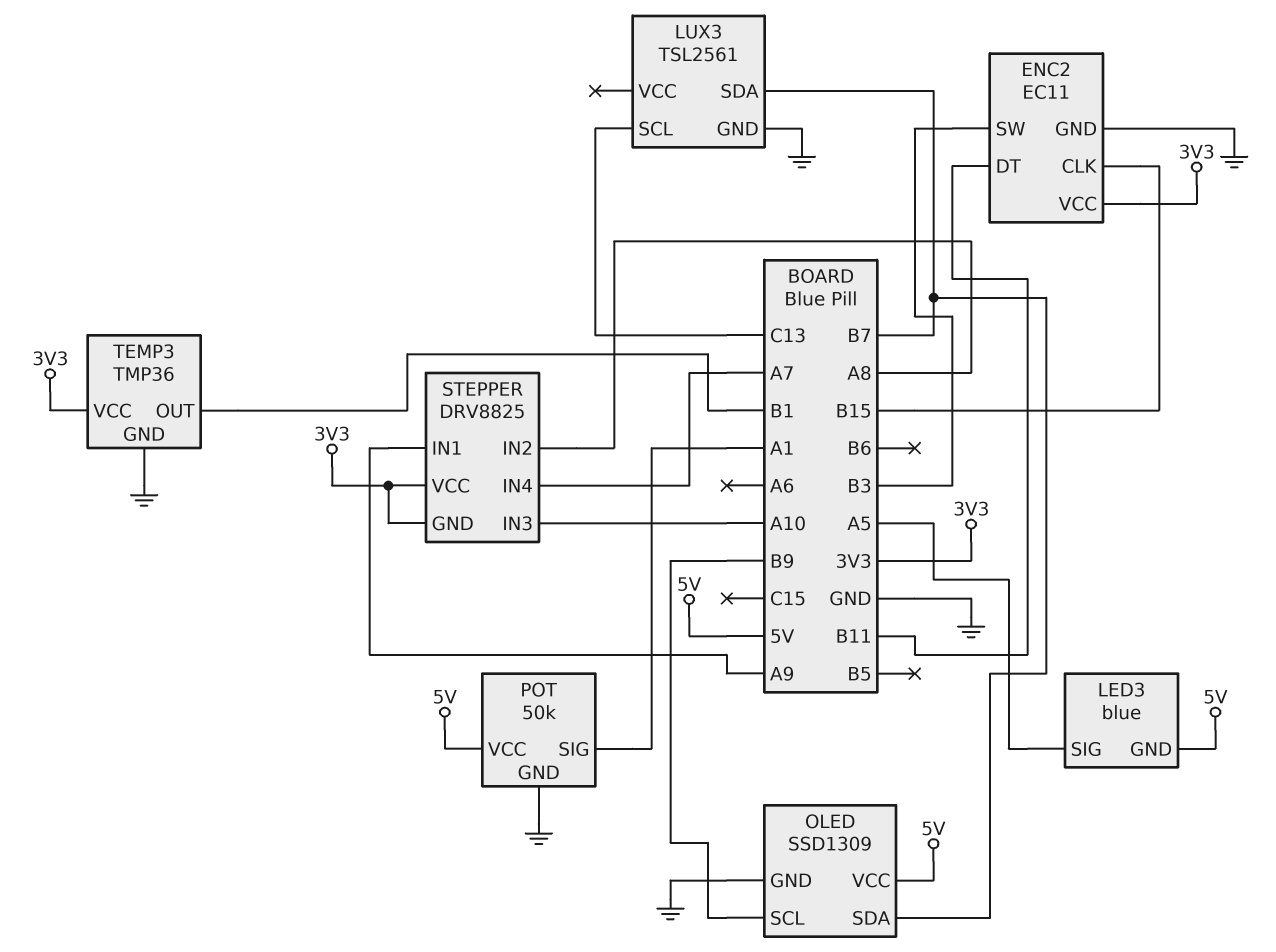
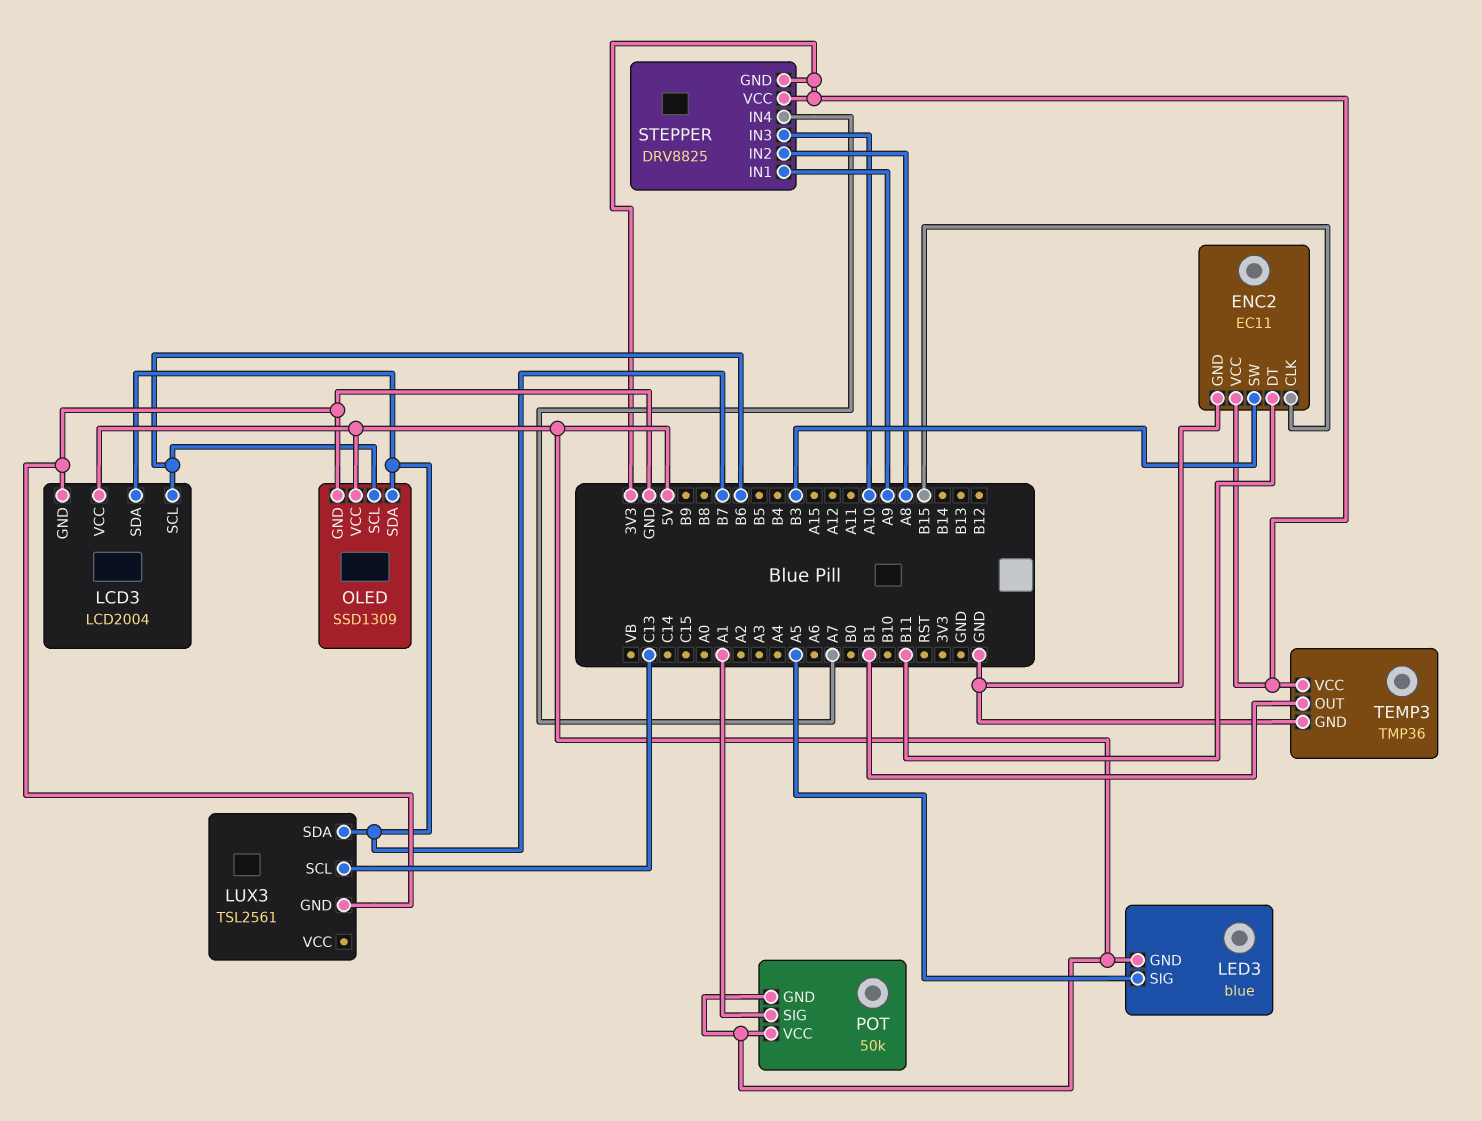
LCD3: none -> LCD2004
LCD3 pin GND: none -> GND
LCD3 pin SCL: none -> B6
LCD3 pin SDA: none -> B7
LCD3 pin VCC: none -> 5V
OLED pin SCL: B9 -> B6
POT pin GND: GND -> 5V

